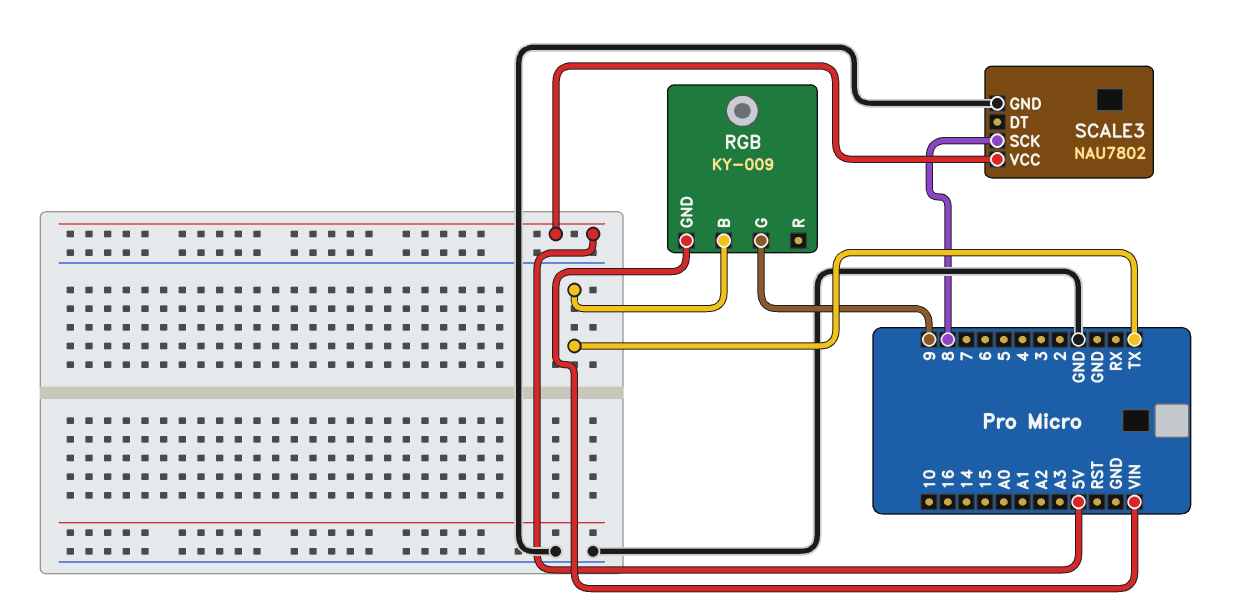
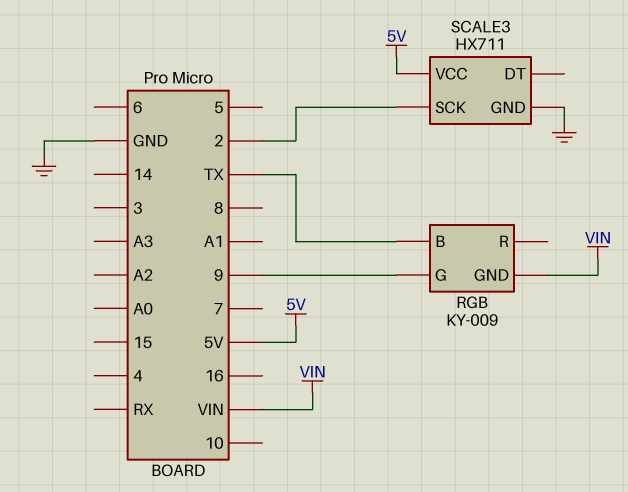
SCALE3: NAU7802 -> HX711
SCALE3 pin SCK: 8 -> 2

